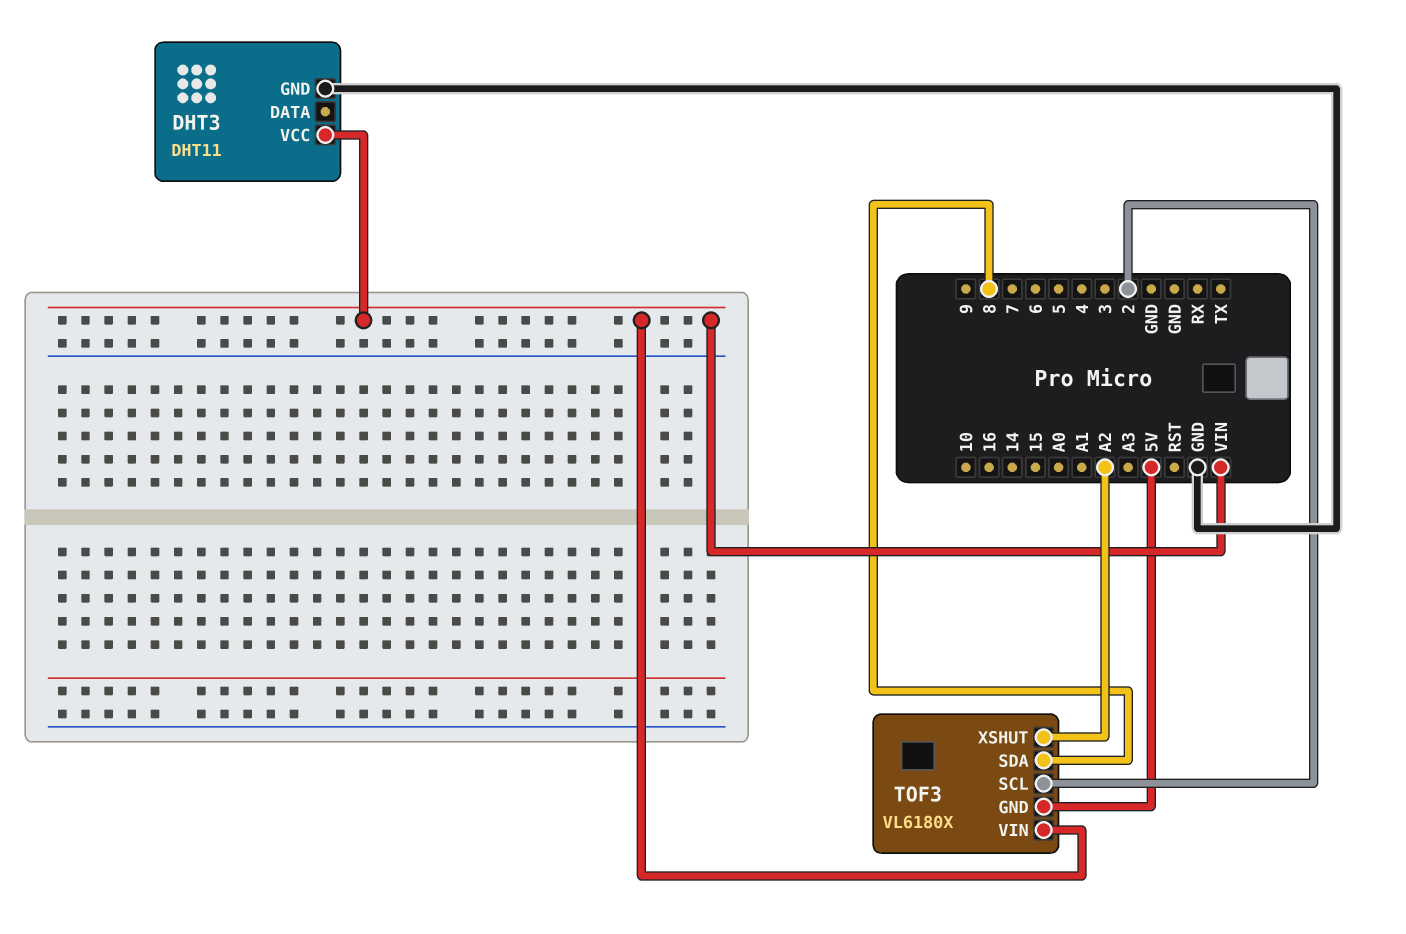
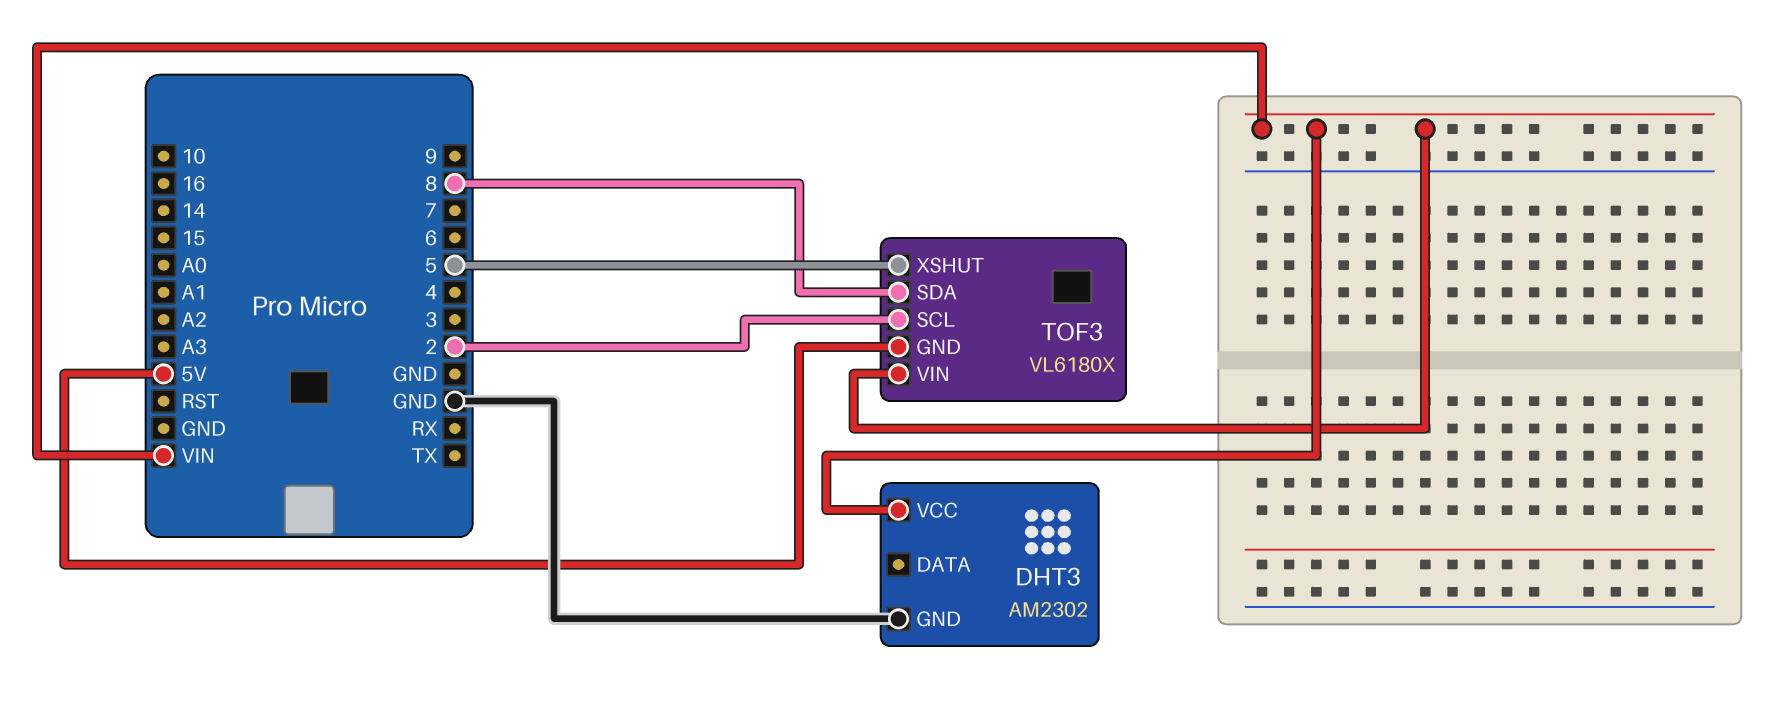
DHT3: DHT11 -> AM2302
TOF3 pin XSHUT: A2 -> 5

